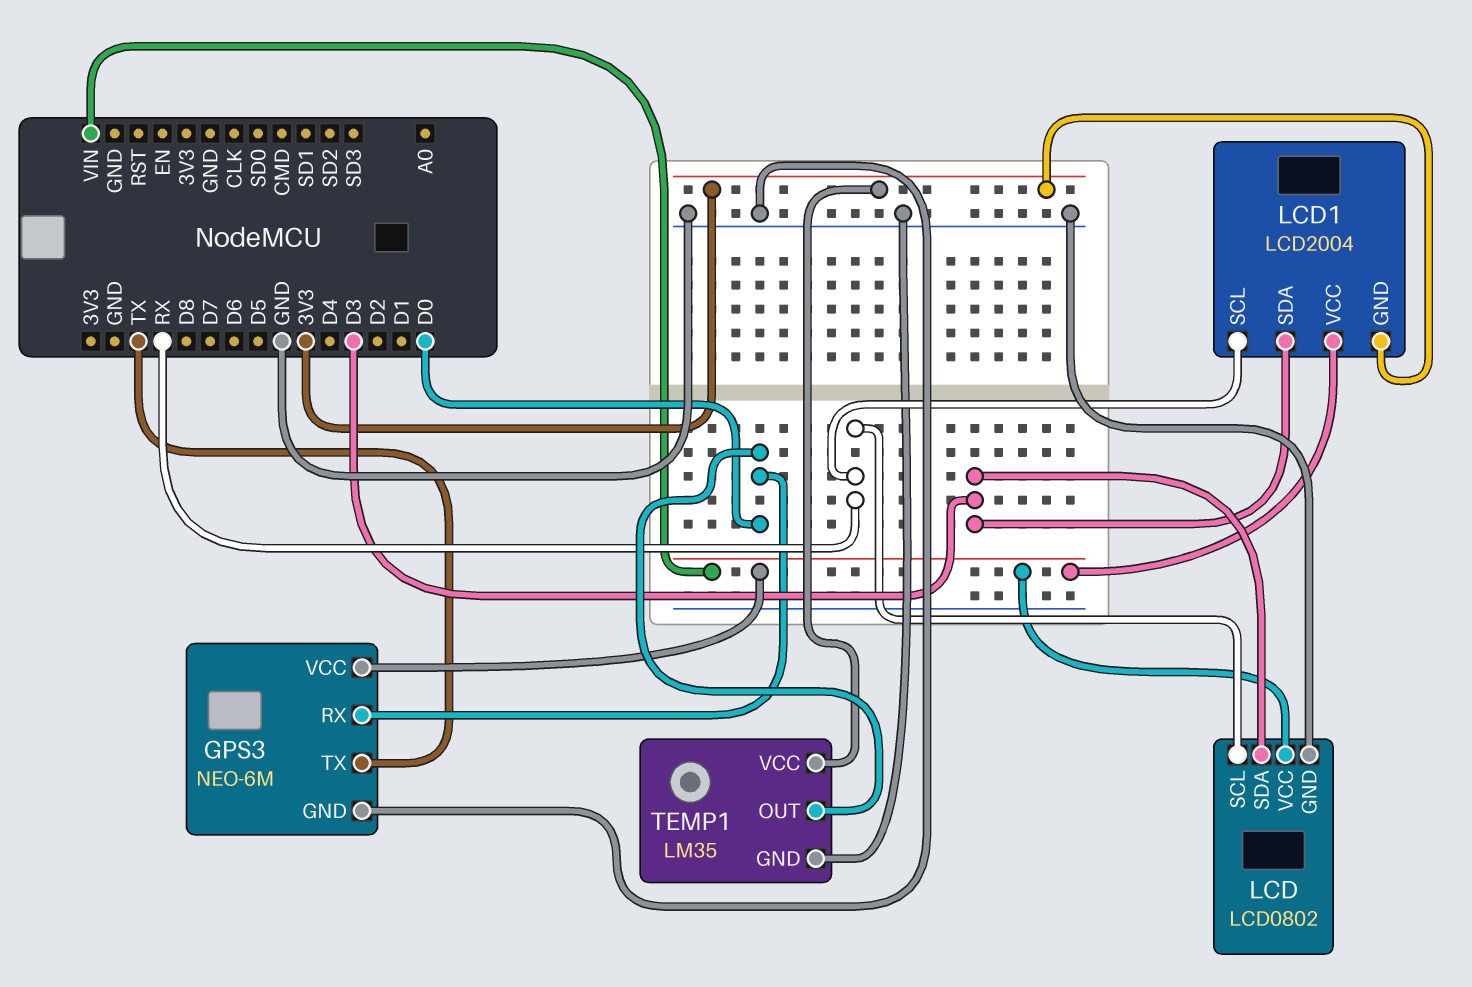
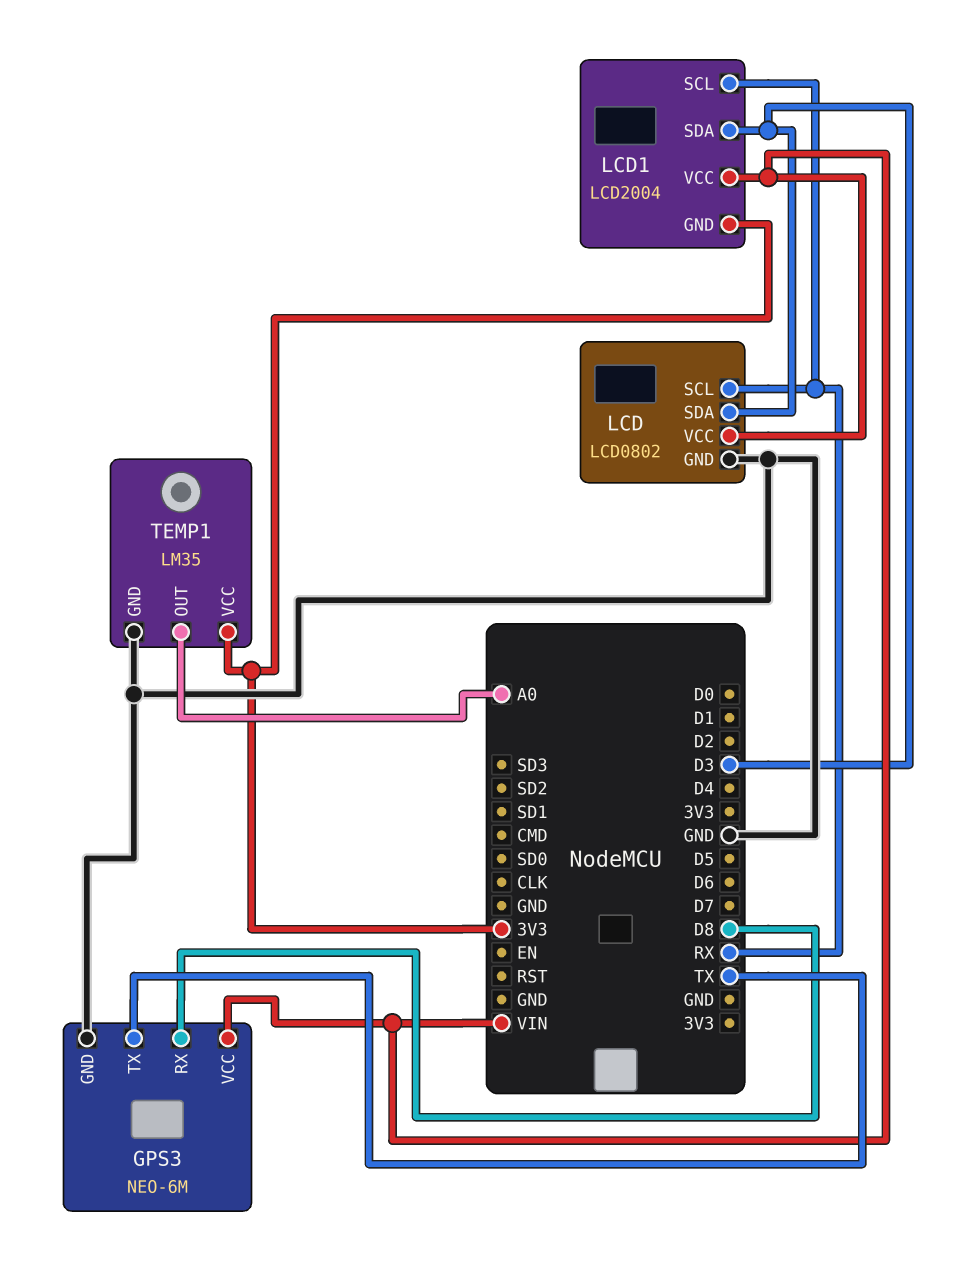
GPS3 pin RX: D0 -> D8
TEMP1 pin OUT: D0 -> A0

